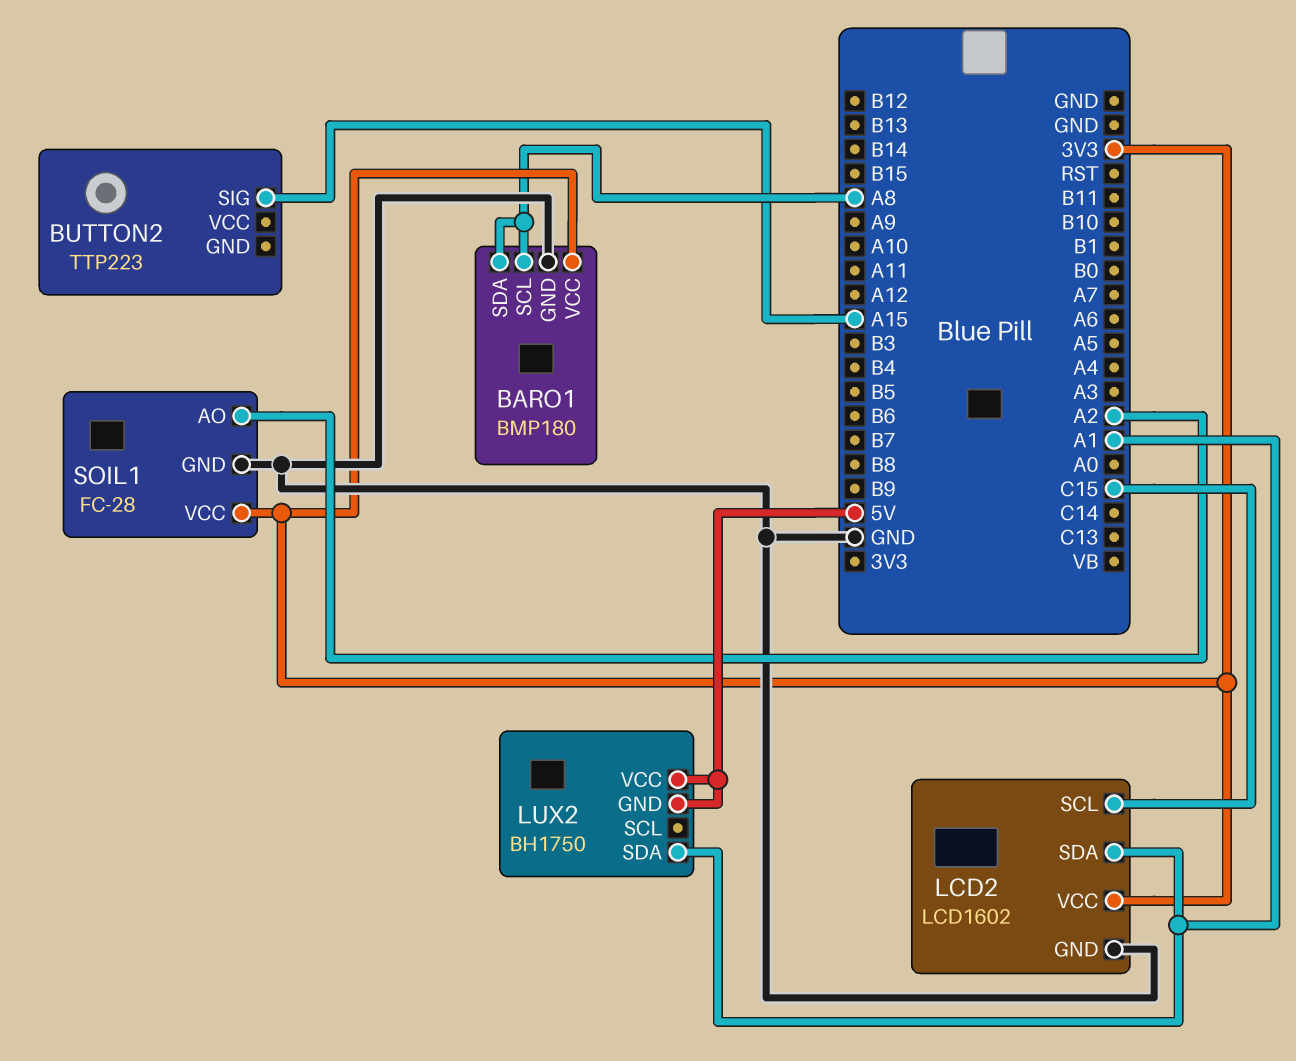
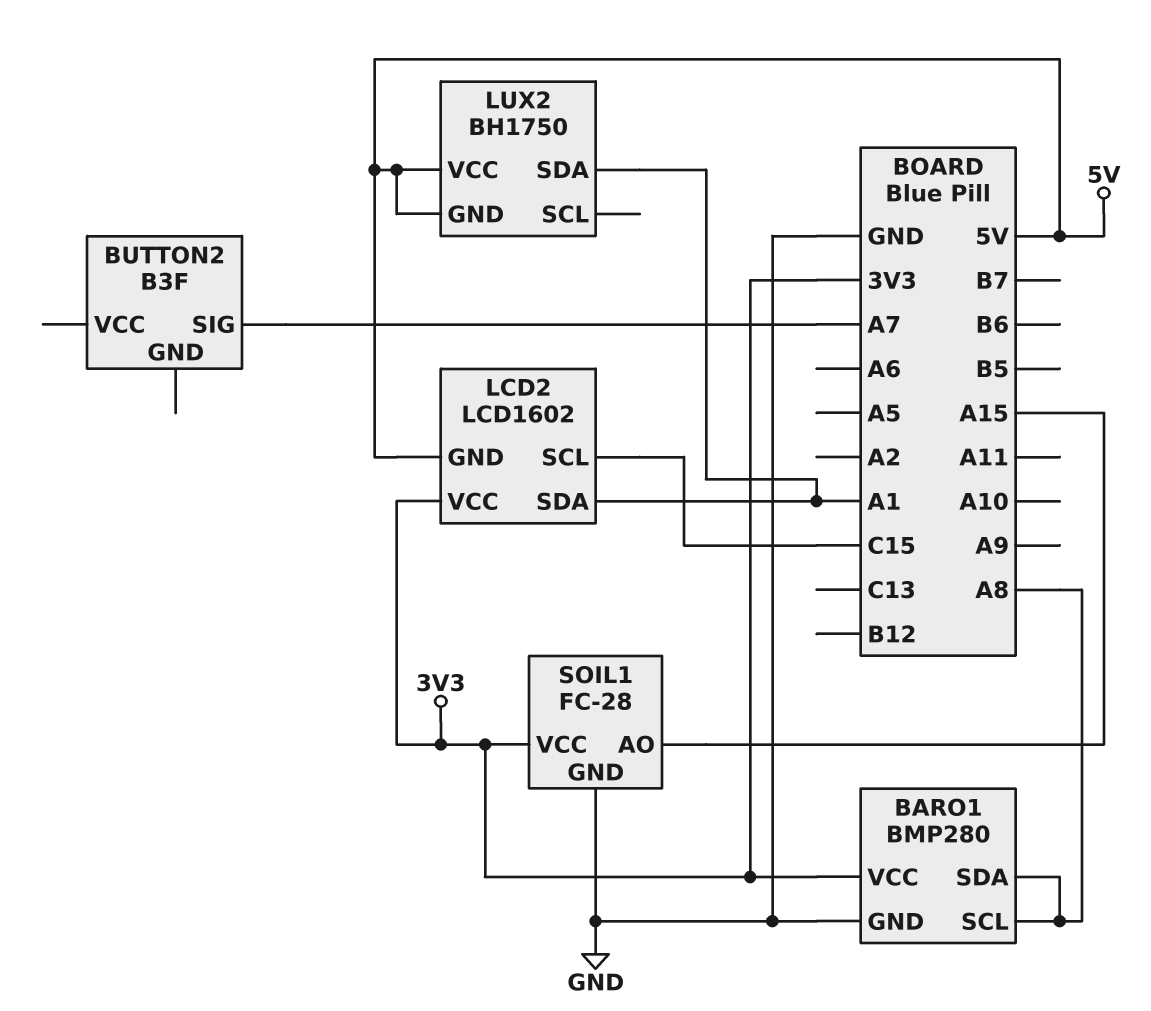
BARO1: BMP180 -> BMP280
BUTTON2: TTP223 -> B3F
BUTTON2 pin SIG: A15 -> A7
LCD2 pin GND: GND -> 5V
SOIL1 pin AO: A2 -> A15

